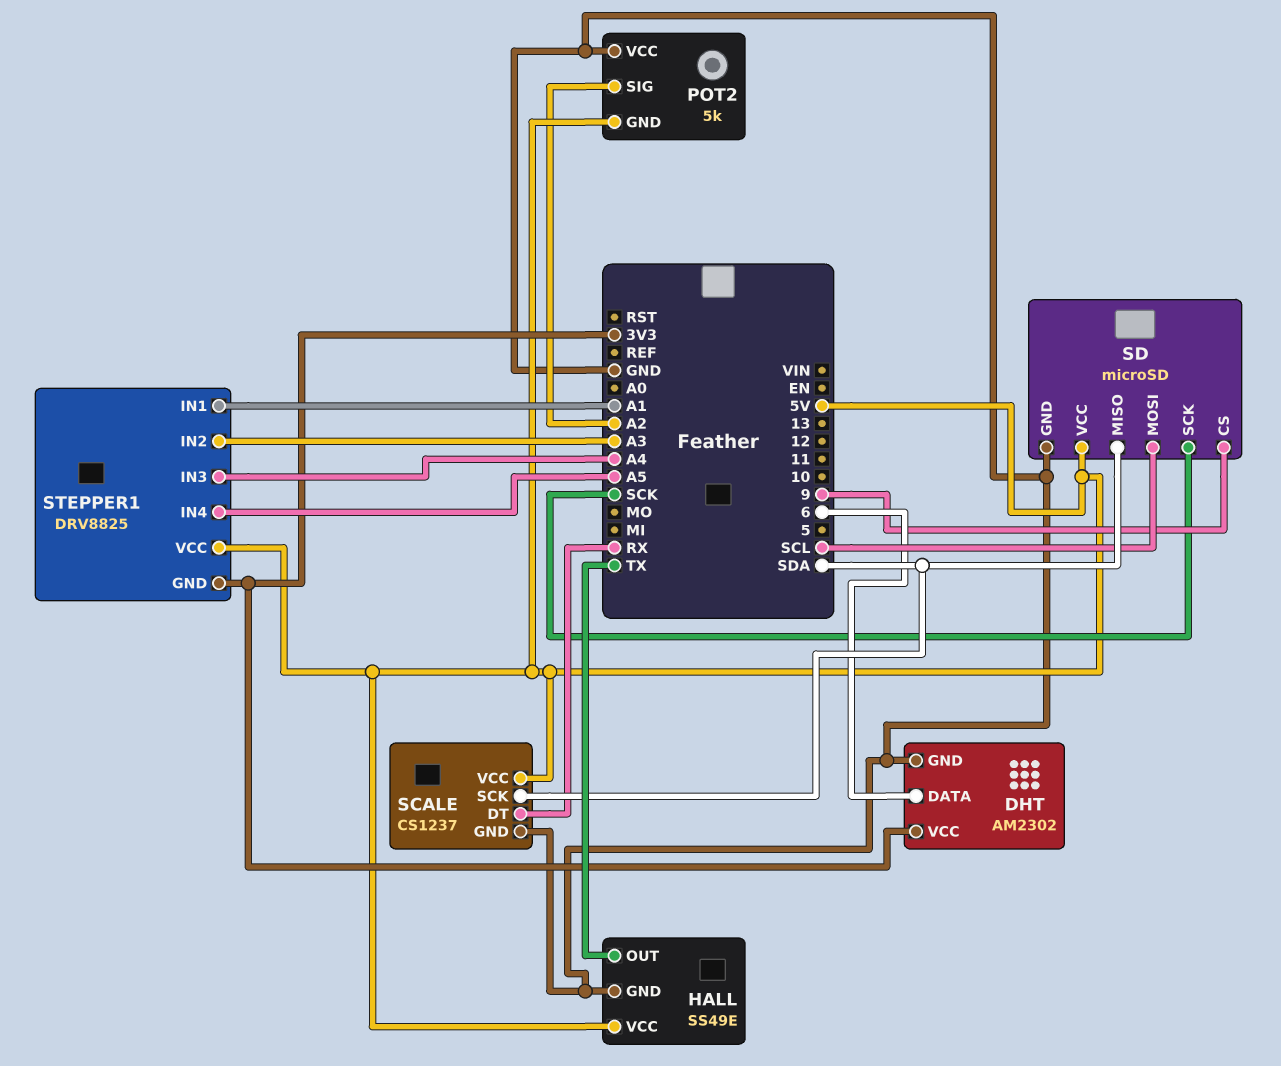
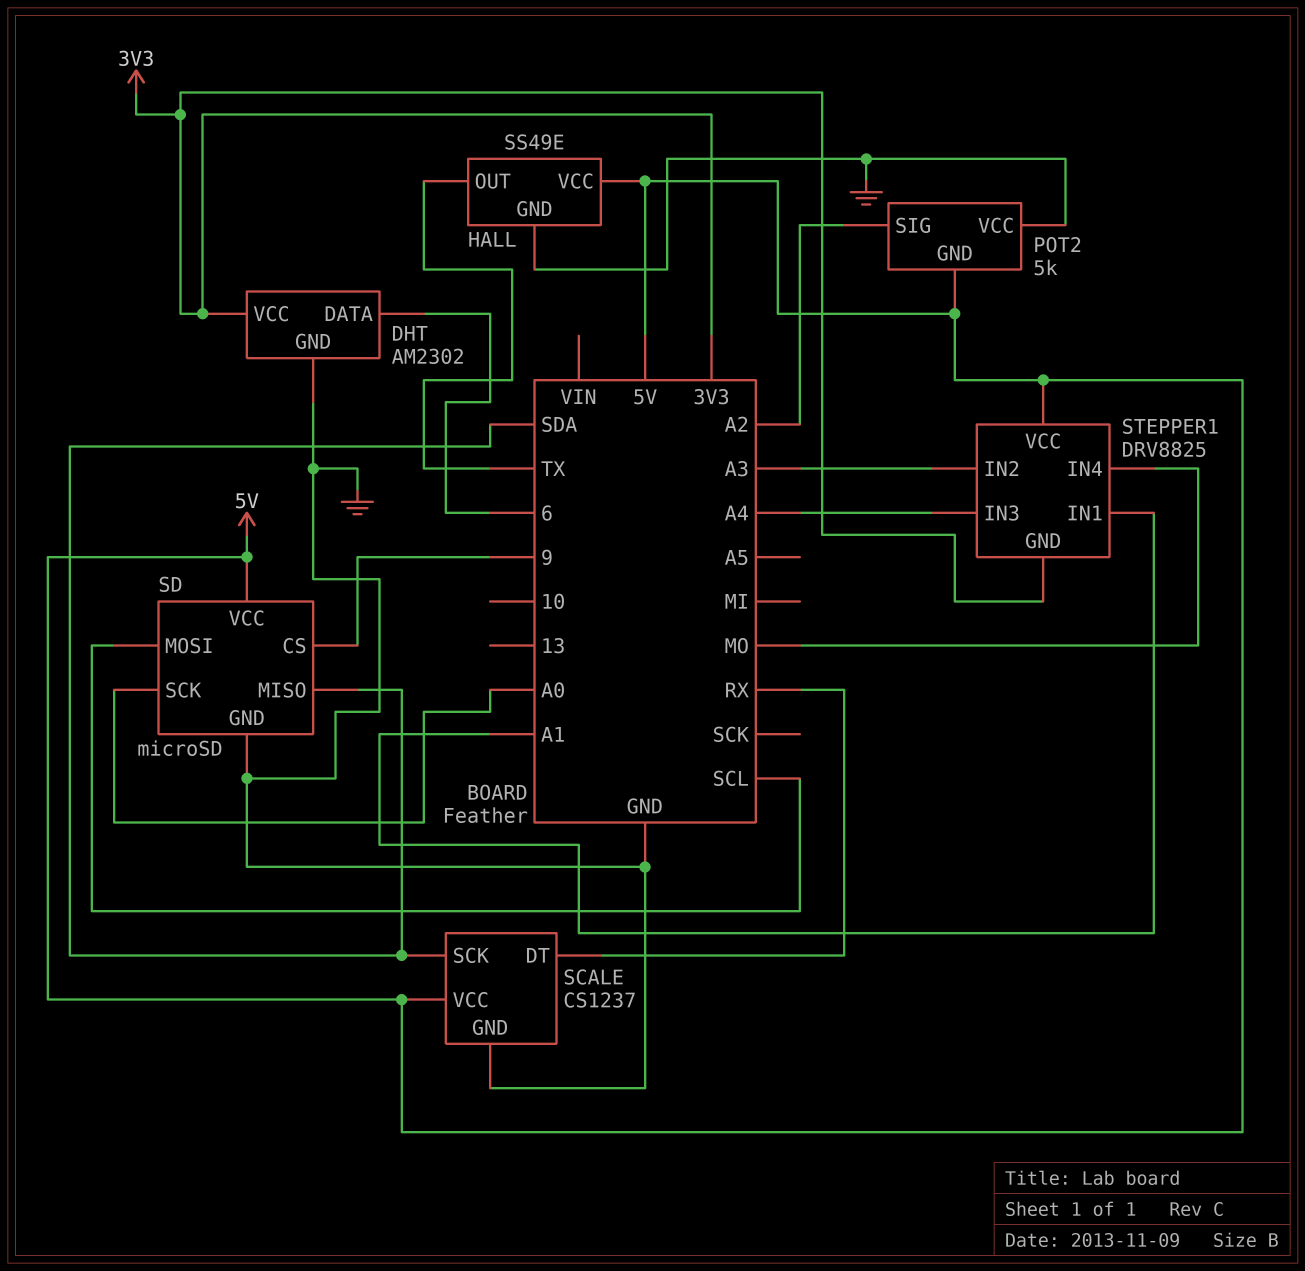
SD pin SCK: SCK -> A0
STEPPER1 pin IN4: A5 -> MO

